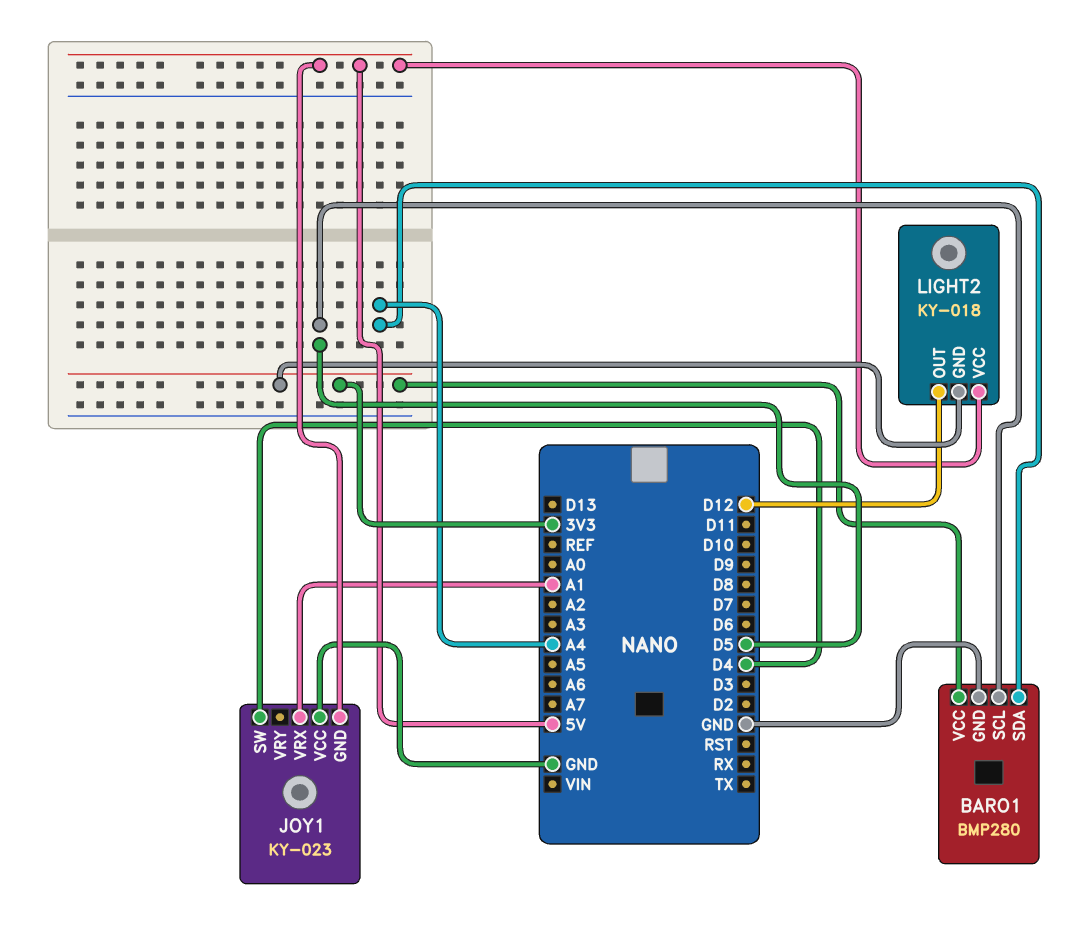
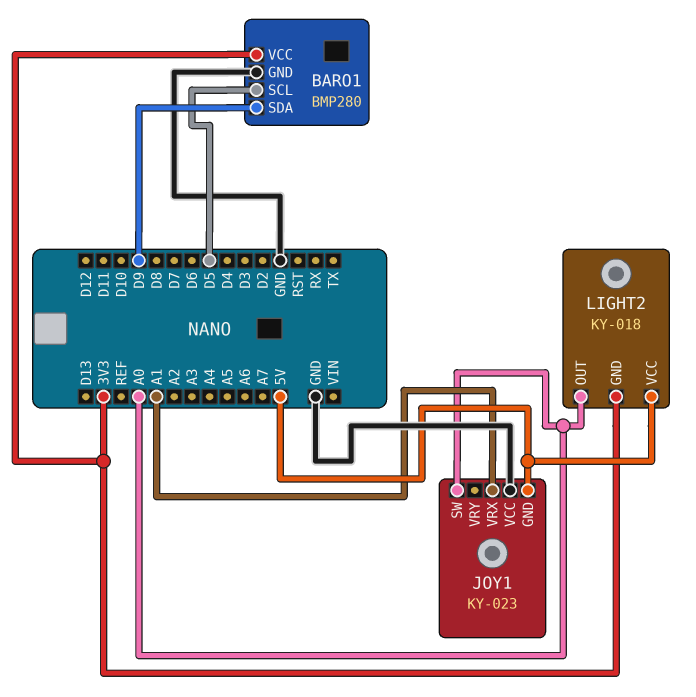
BARO1 pin SDA: A4 -> D9
JOY1 pin SW: D4 -> A0
LIGHT2 pin OUT: D12 -> A0

